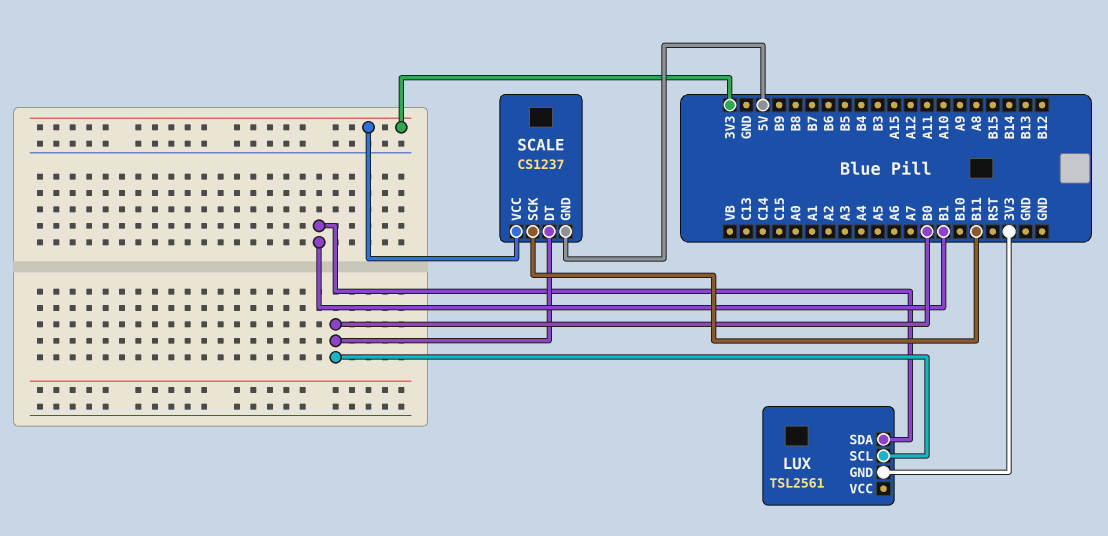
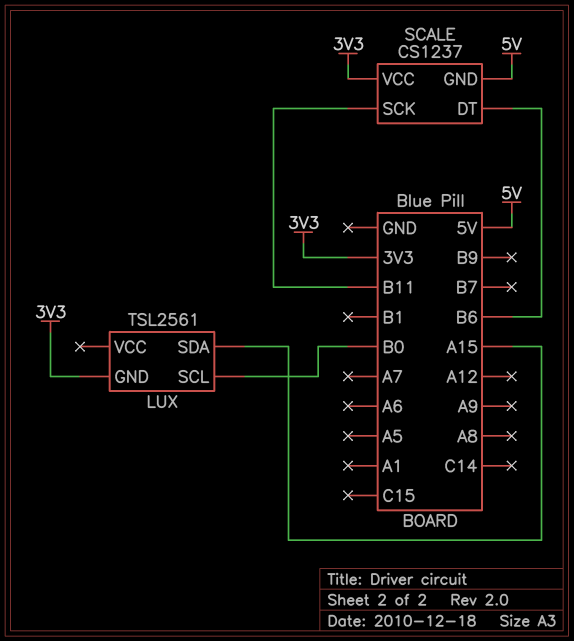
LUX pin SDA: B1 -> A15
SCALE pin DT: B0 -> B6

